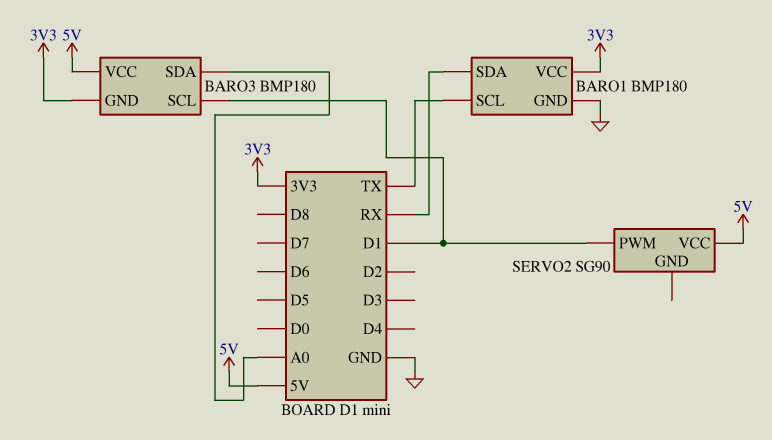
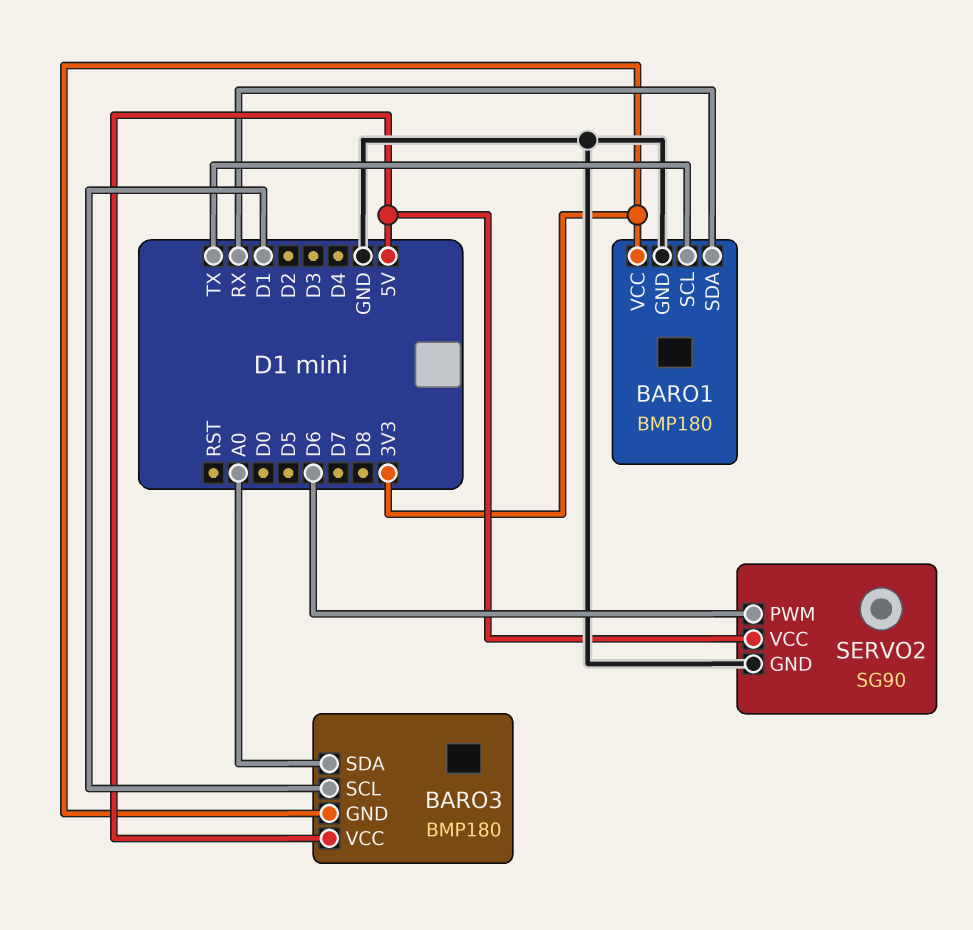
SERVO2 pin GND: none -> GND
SERVO2 pin PWM: D1 -> D6

